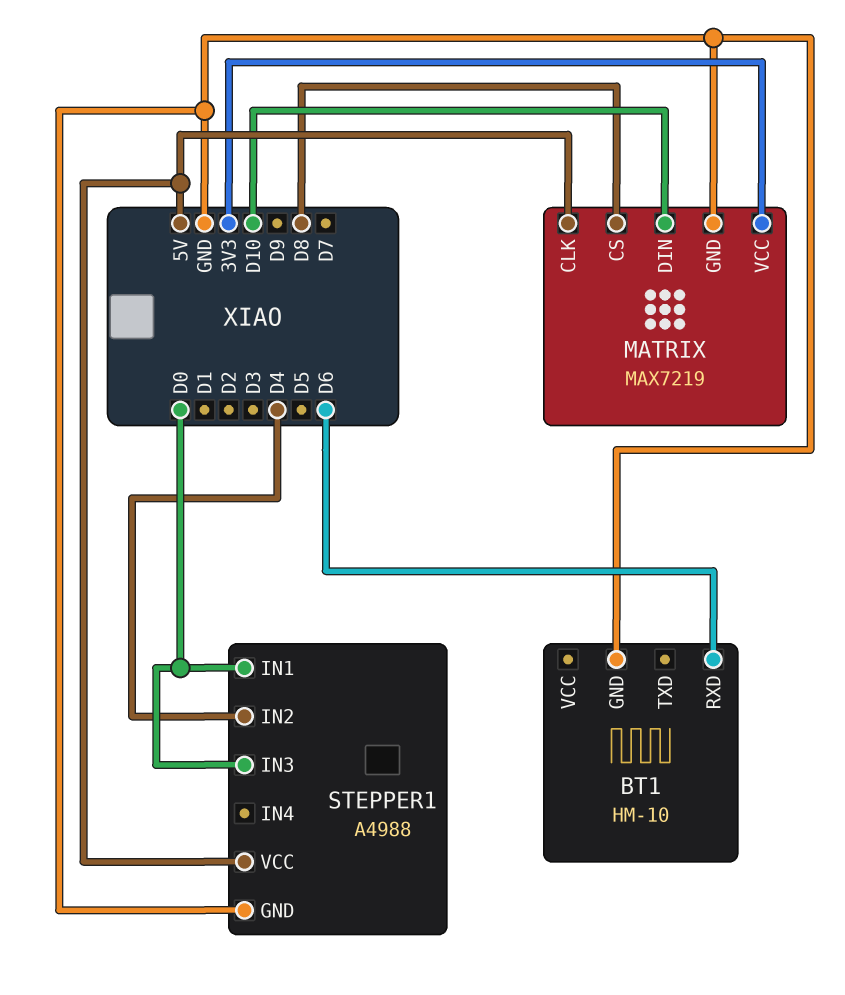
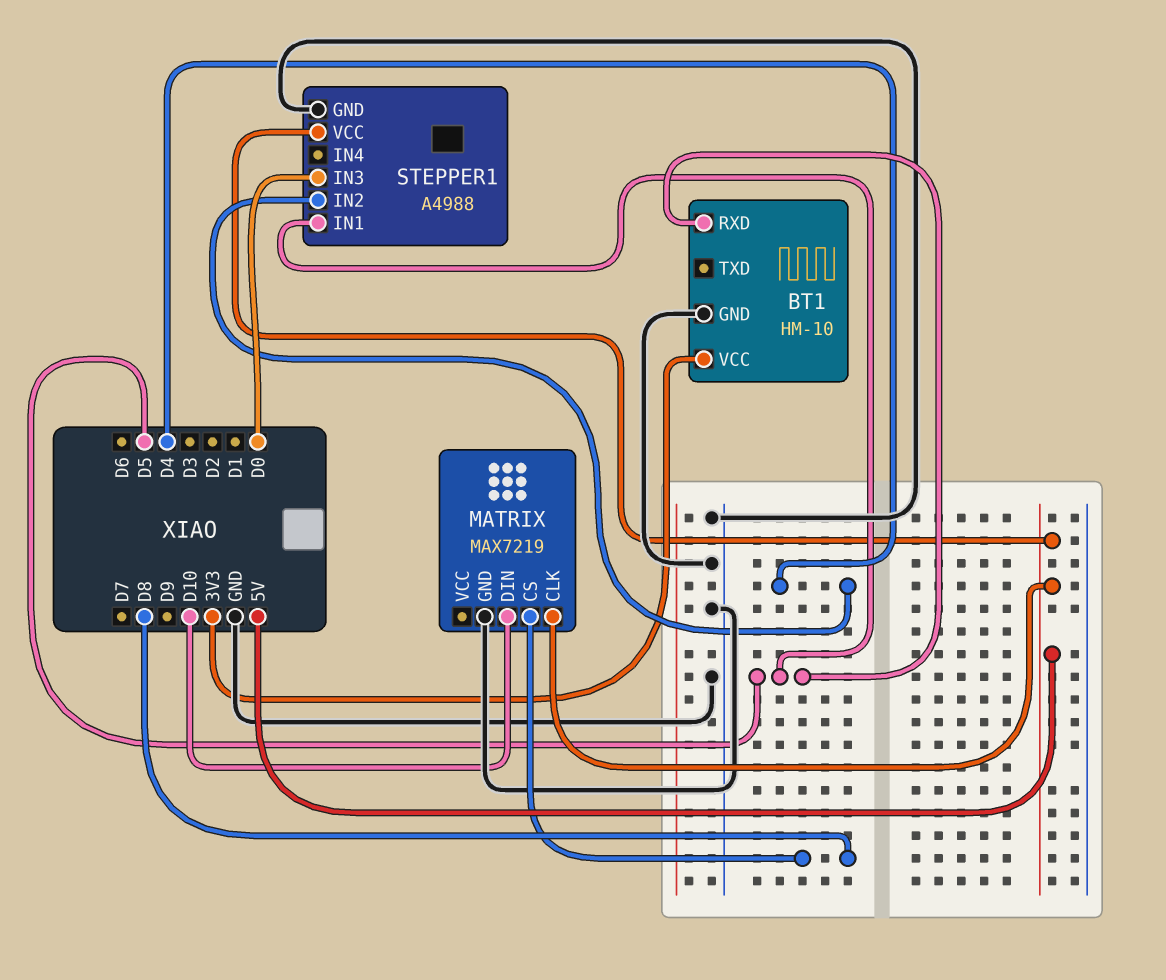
BT1 pin RXD: D6 -> D5
BT1 pin VCC: none -> 3V3
MATRIX pin VCC: 3V3 -> none
STEPPER1 pin IN1: D0 -> D5

